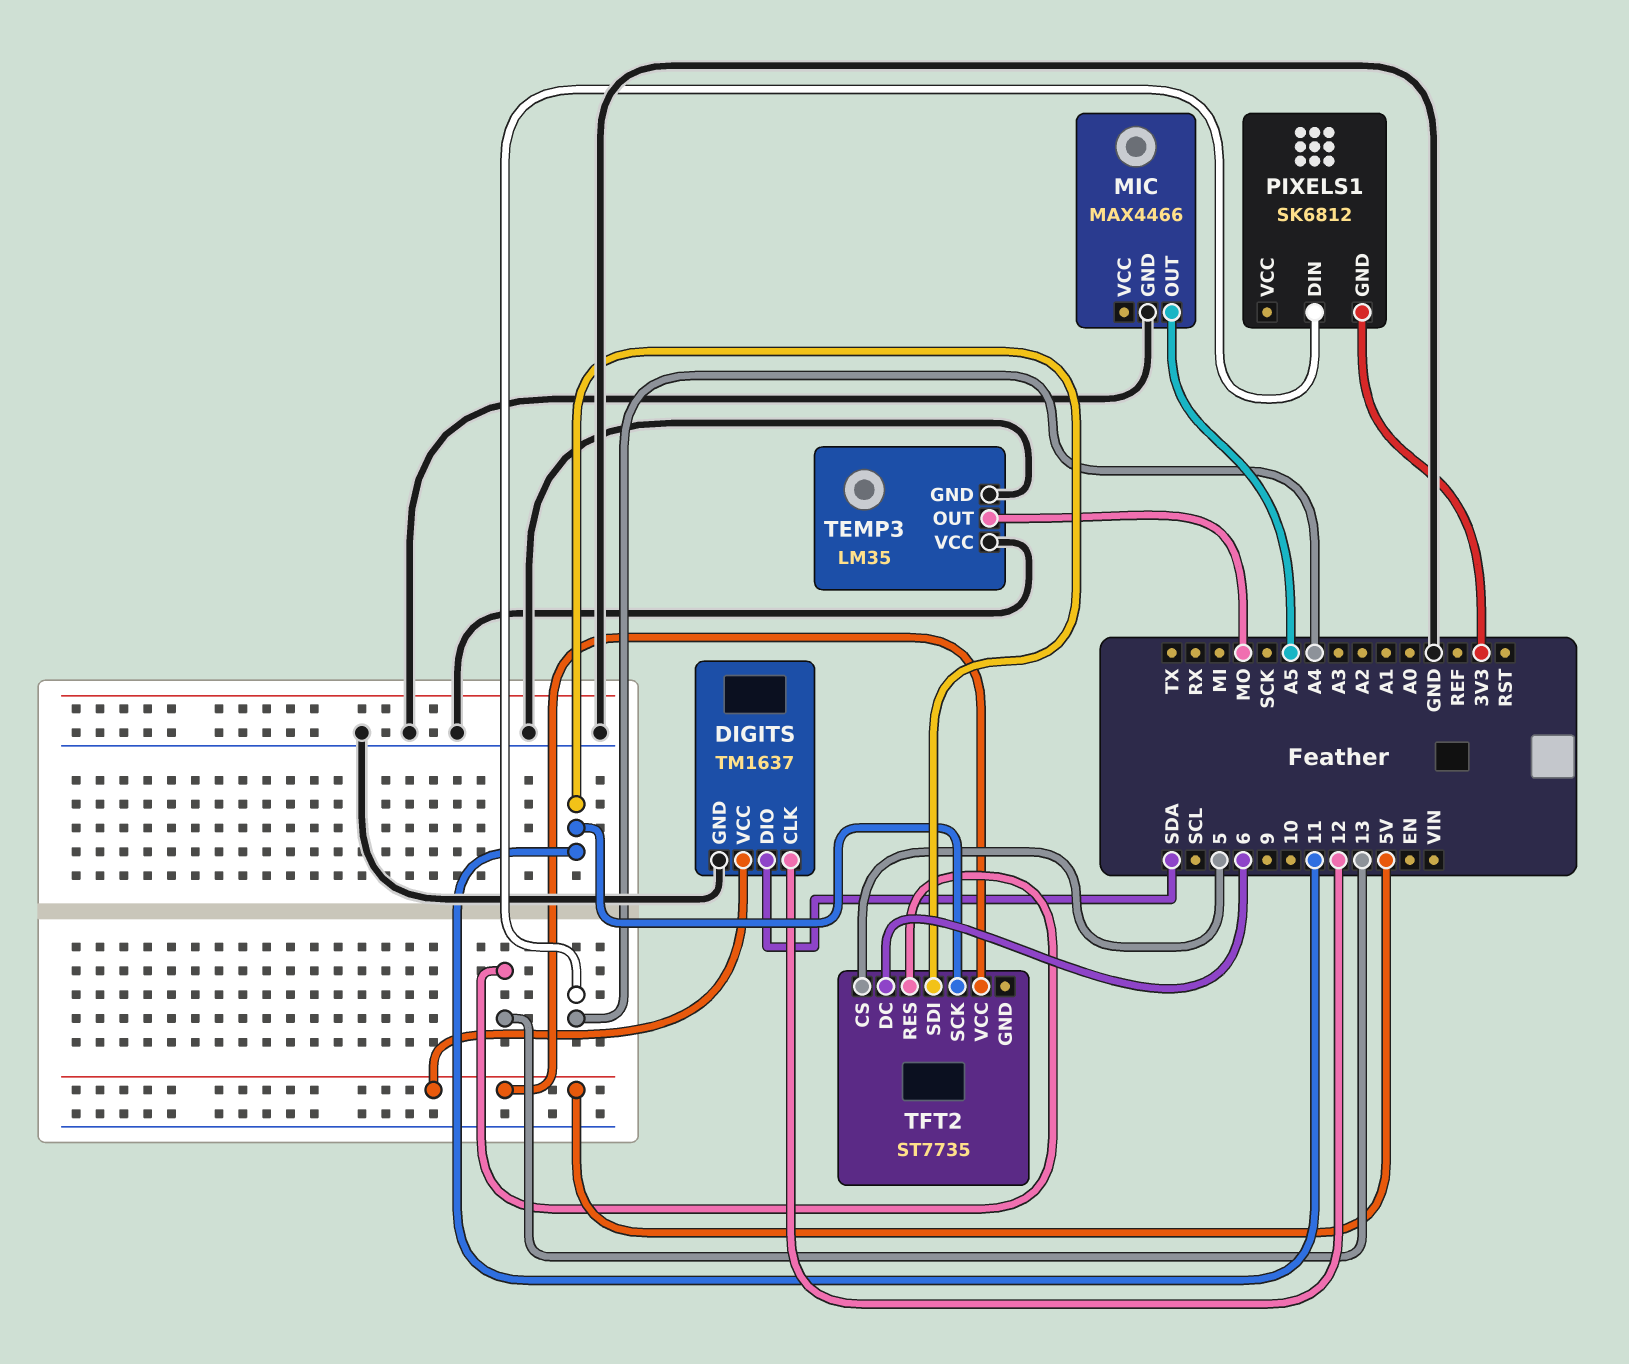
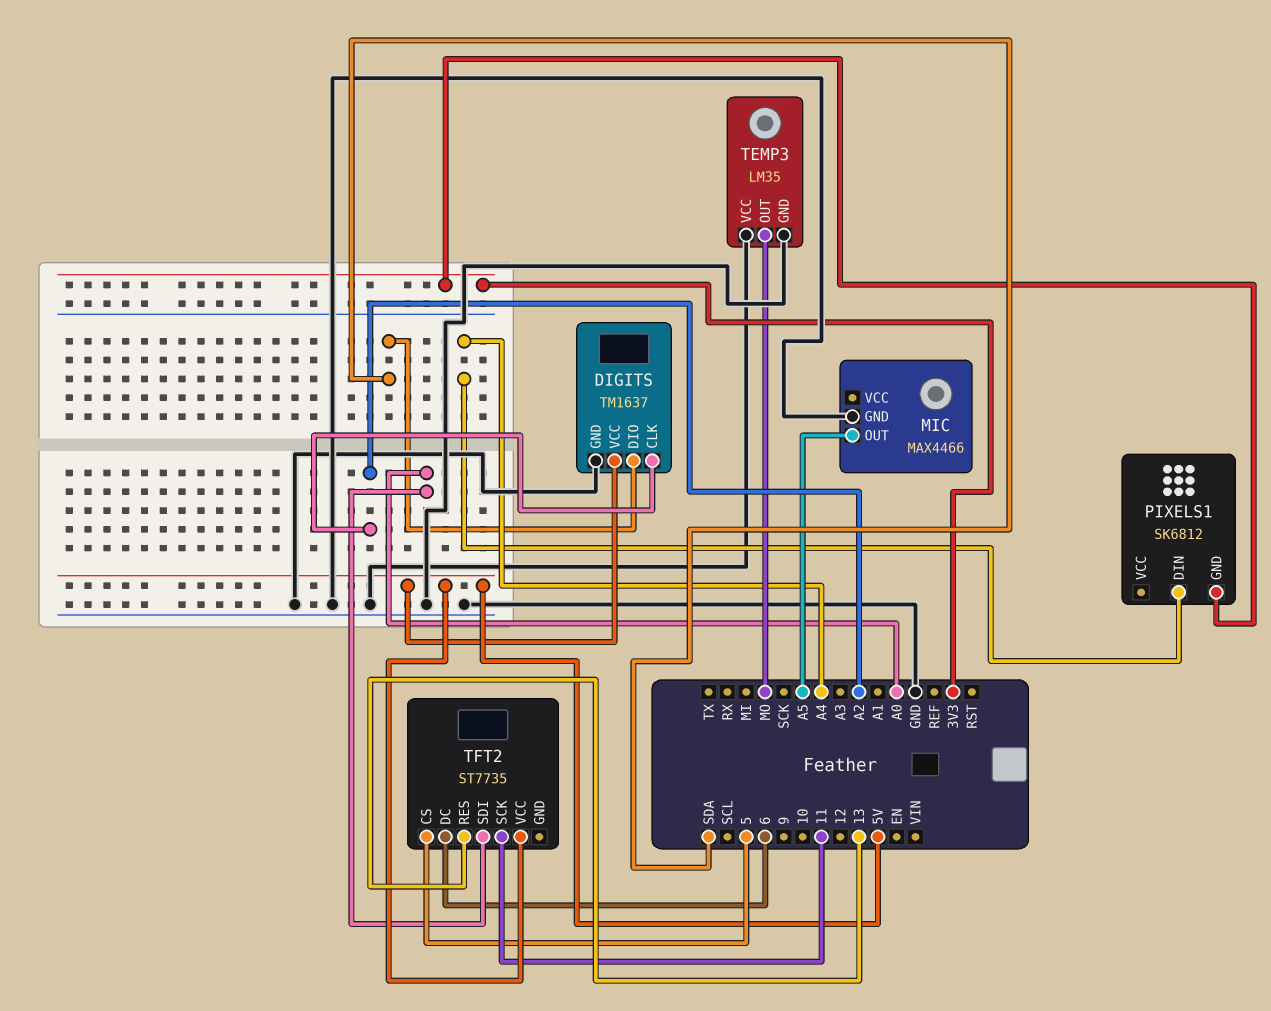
DIGITS pin CLK: 12 -> A2
TFT2 pin SDI: 11 -> A0

